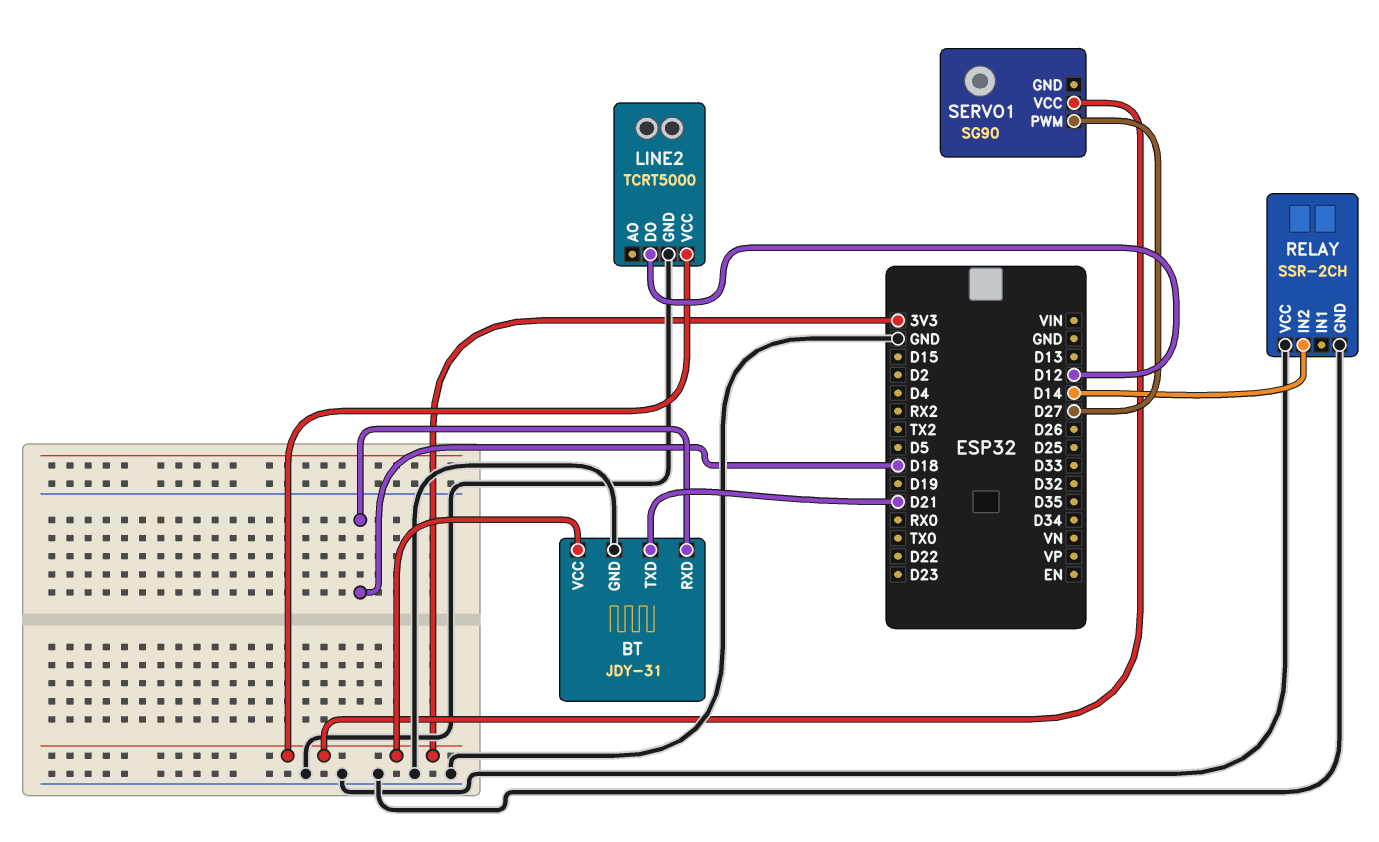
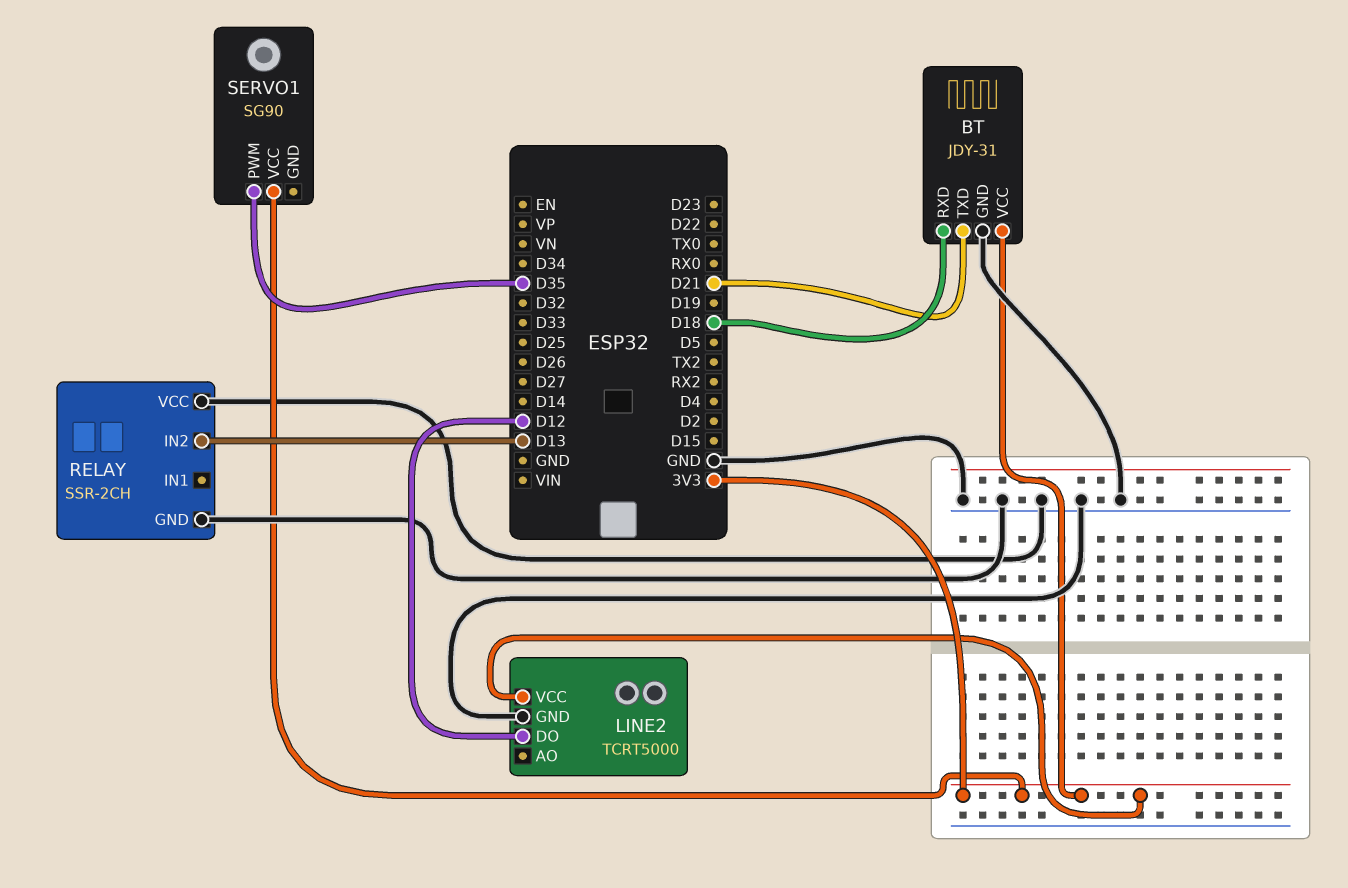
RELAY pin IN2: D14 -> D13
SERVO1 pin PWM: D27 -> D35

